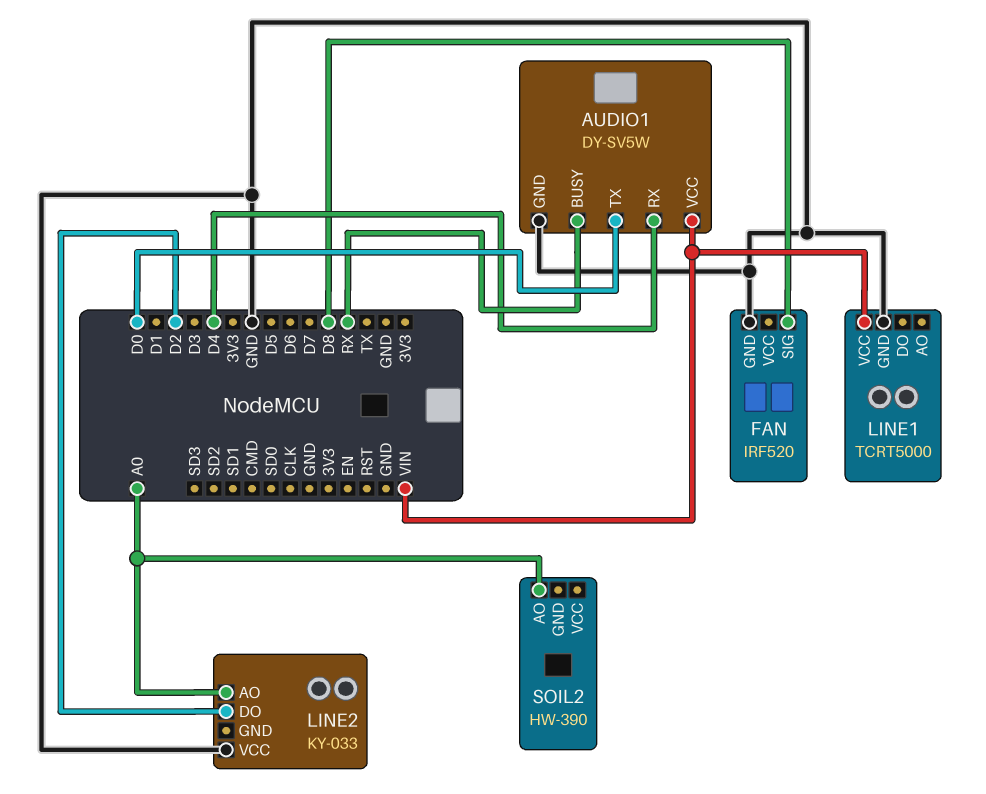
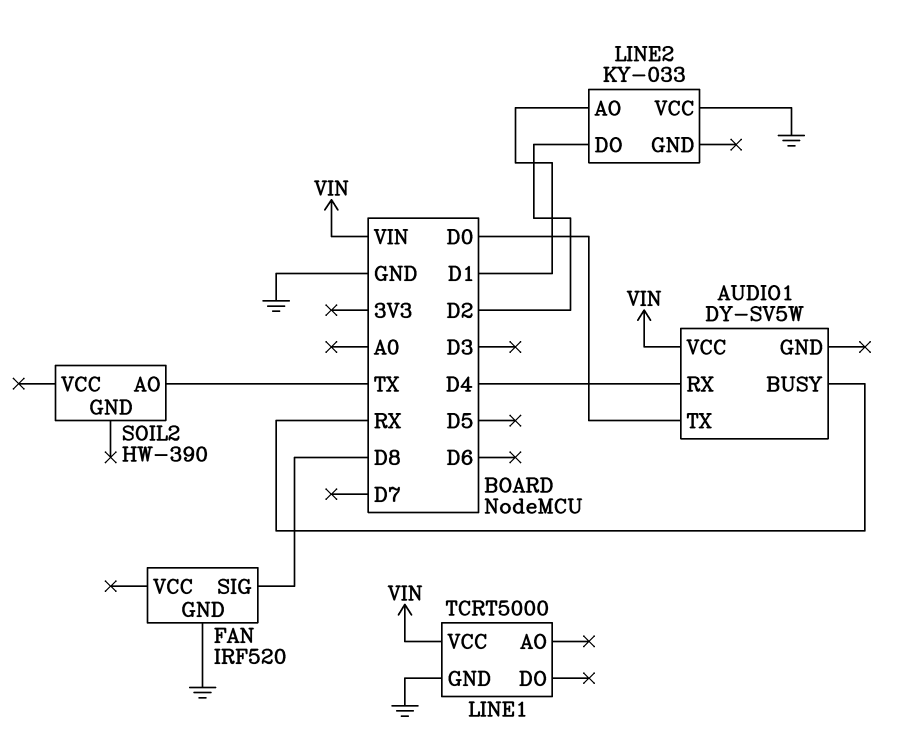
AUDIO1 pin GND: GND -> none
LINE2 pin AO: A0 -> D1
SOIL2 pin AO: A0 -> TX

